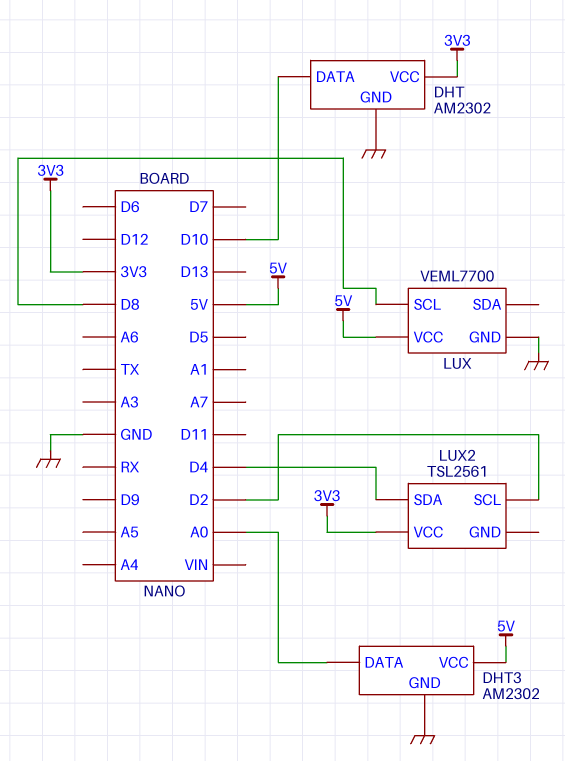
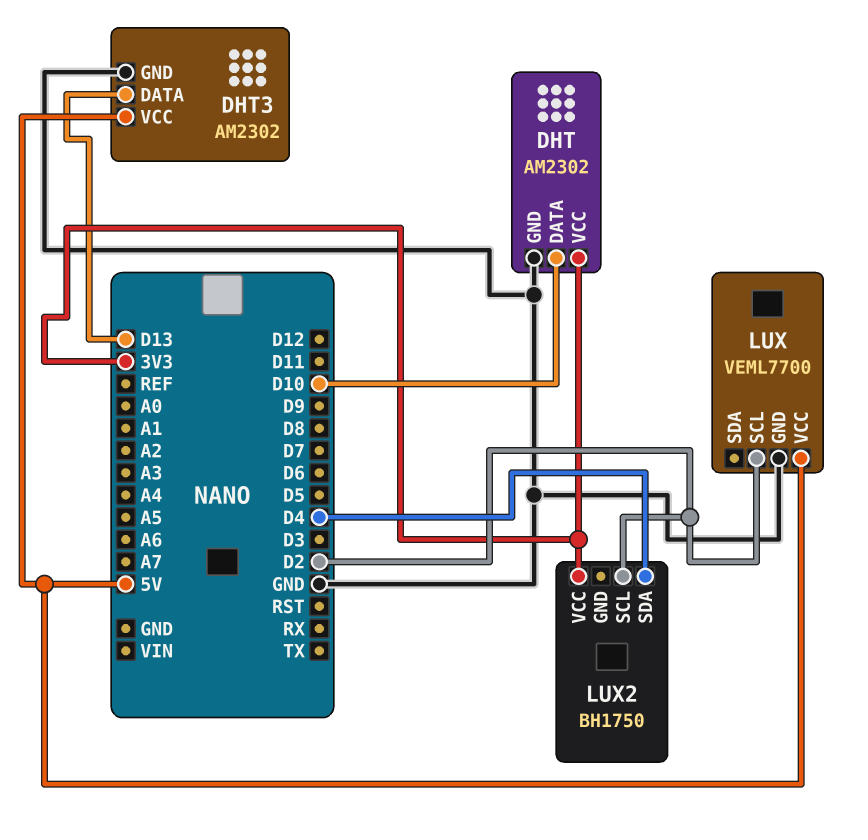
DHT3 pin DATA: A0 -> D13
LUX pin SCL: D8 -> D2
LUX2: TSL2561 -> BH1750

